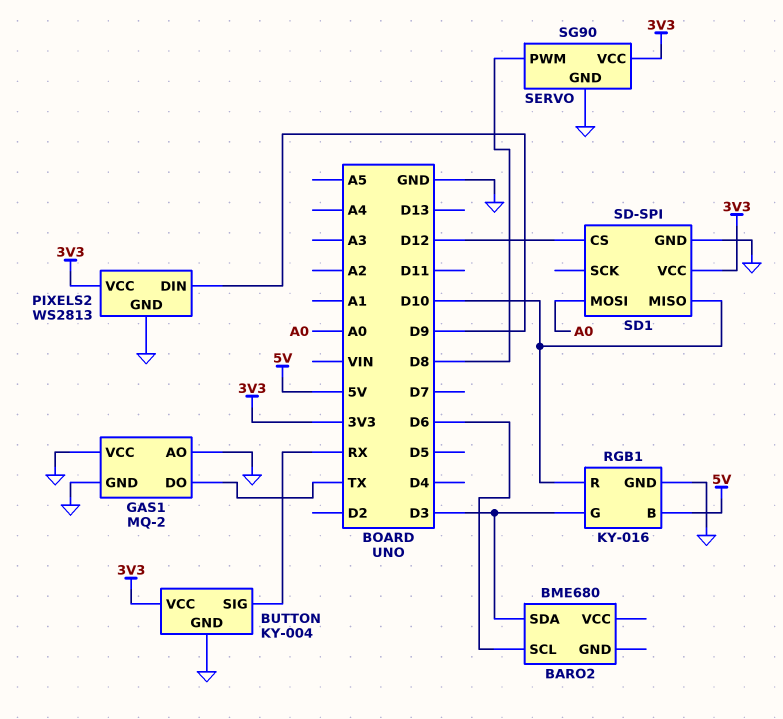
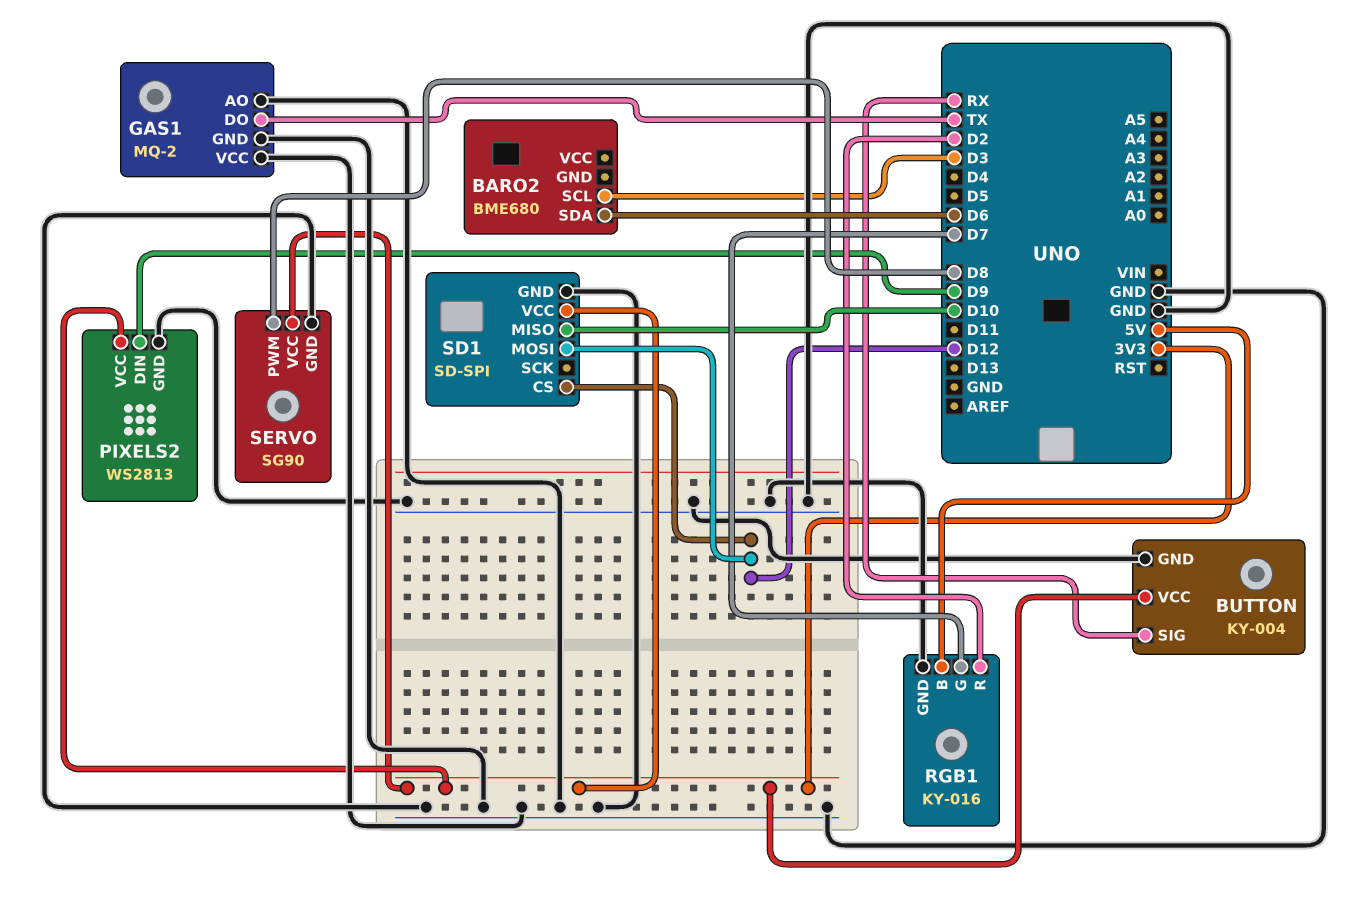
BARO2 pin SCL: D6 -> D3
BARO2 pin SDA: D3 -> D6
RGB1 pin G: D3 -> D7
RGB1 pin R: D10 -> D2
SD1 pin MOSI: A0 -> D12

